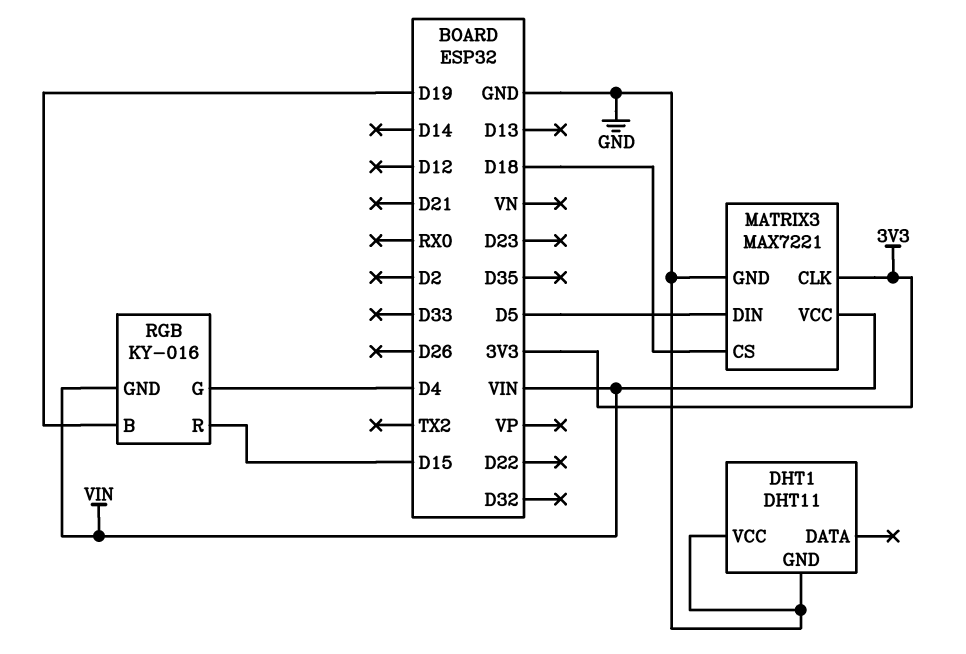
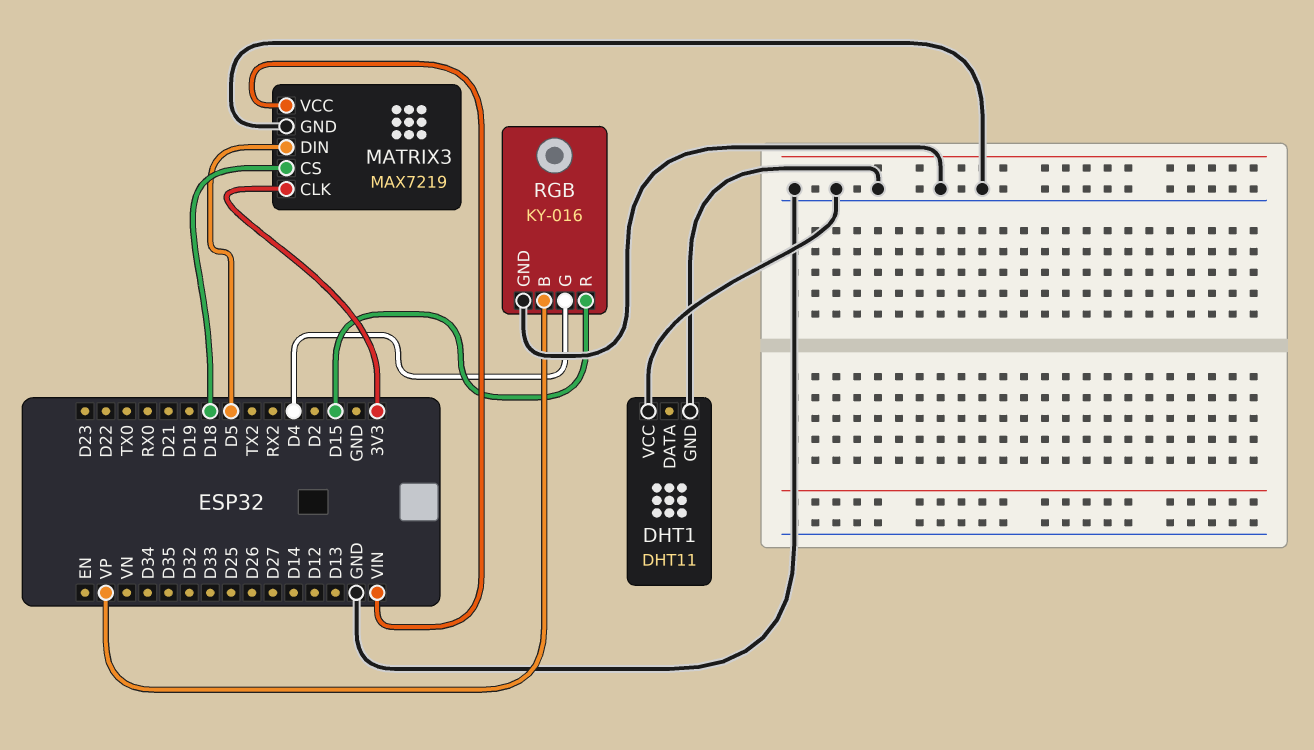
MATRIX3: MAX7221 -> MAX7219
RGB pin B: D19 -> VP
RGB pin GND: VIN -> GND

